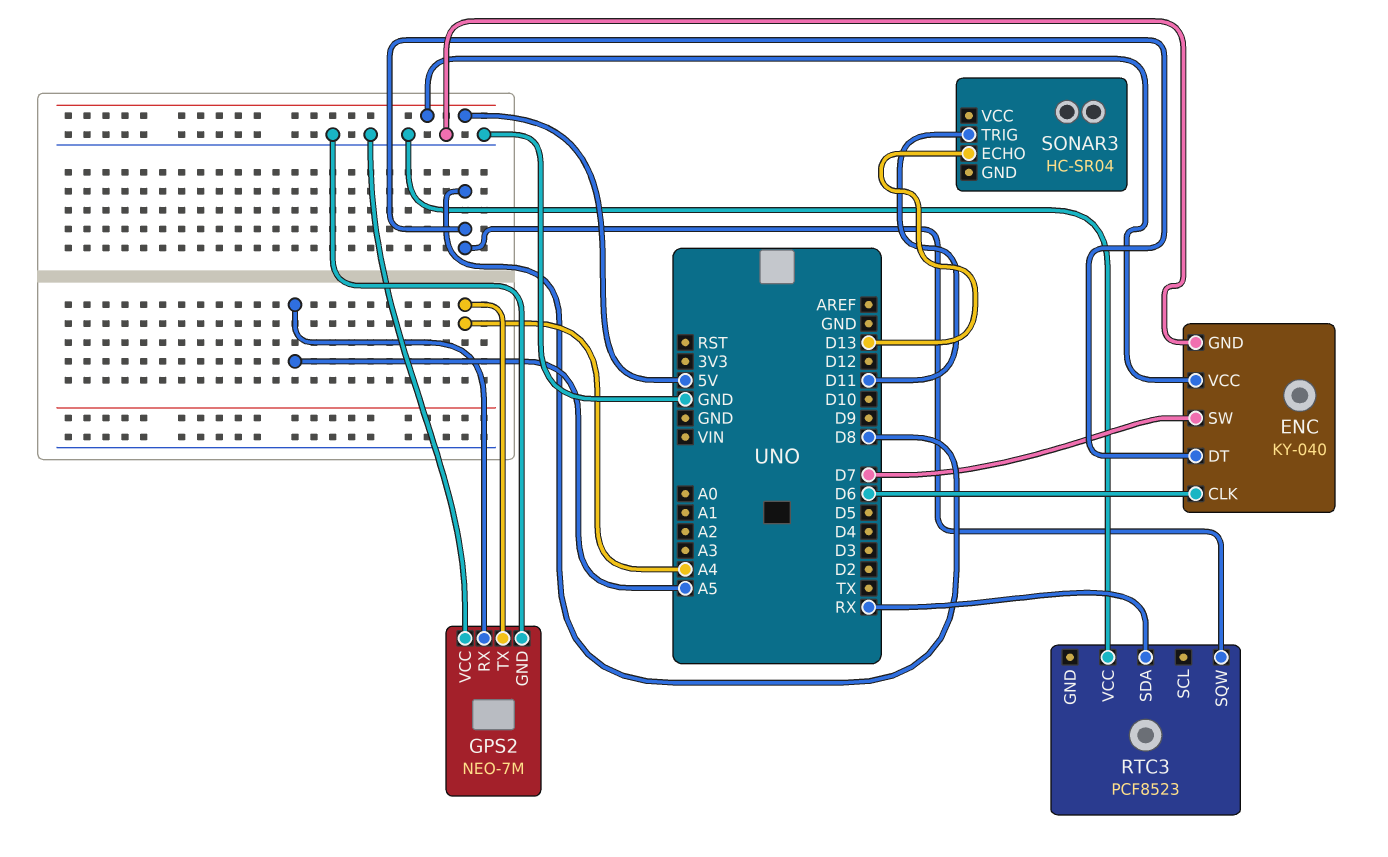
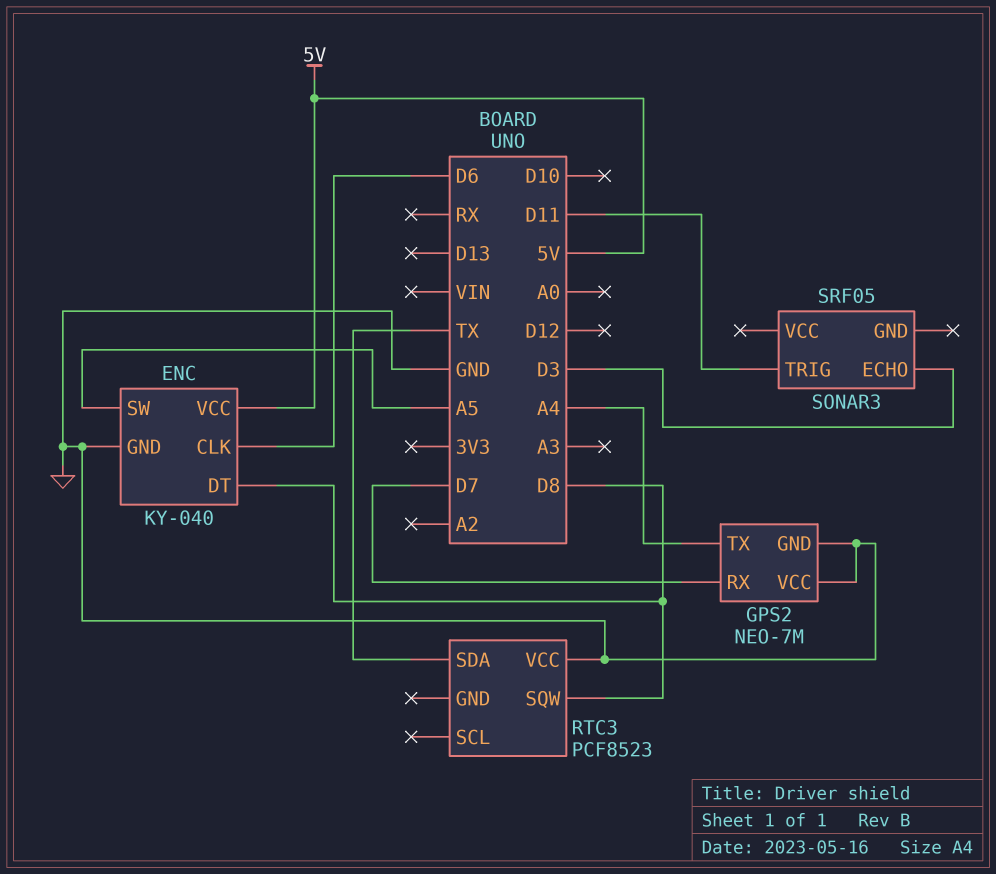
ENC pin SW: D7 -> A5
GPS2 pin RX: A5 -> D7
RTC3 pin SDA: RX -> TX
SONAR3: HC-SR04 -> SRF05
SONAR3 pin ECHO: D13 -> D3

